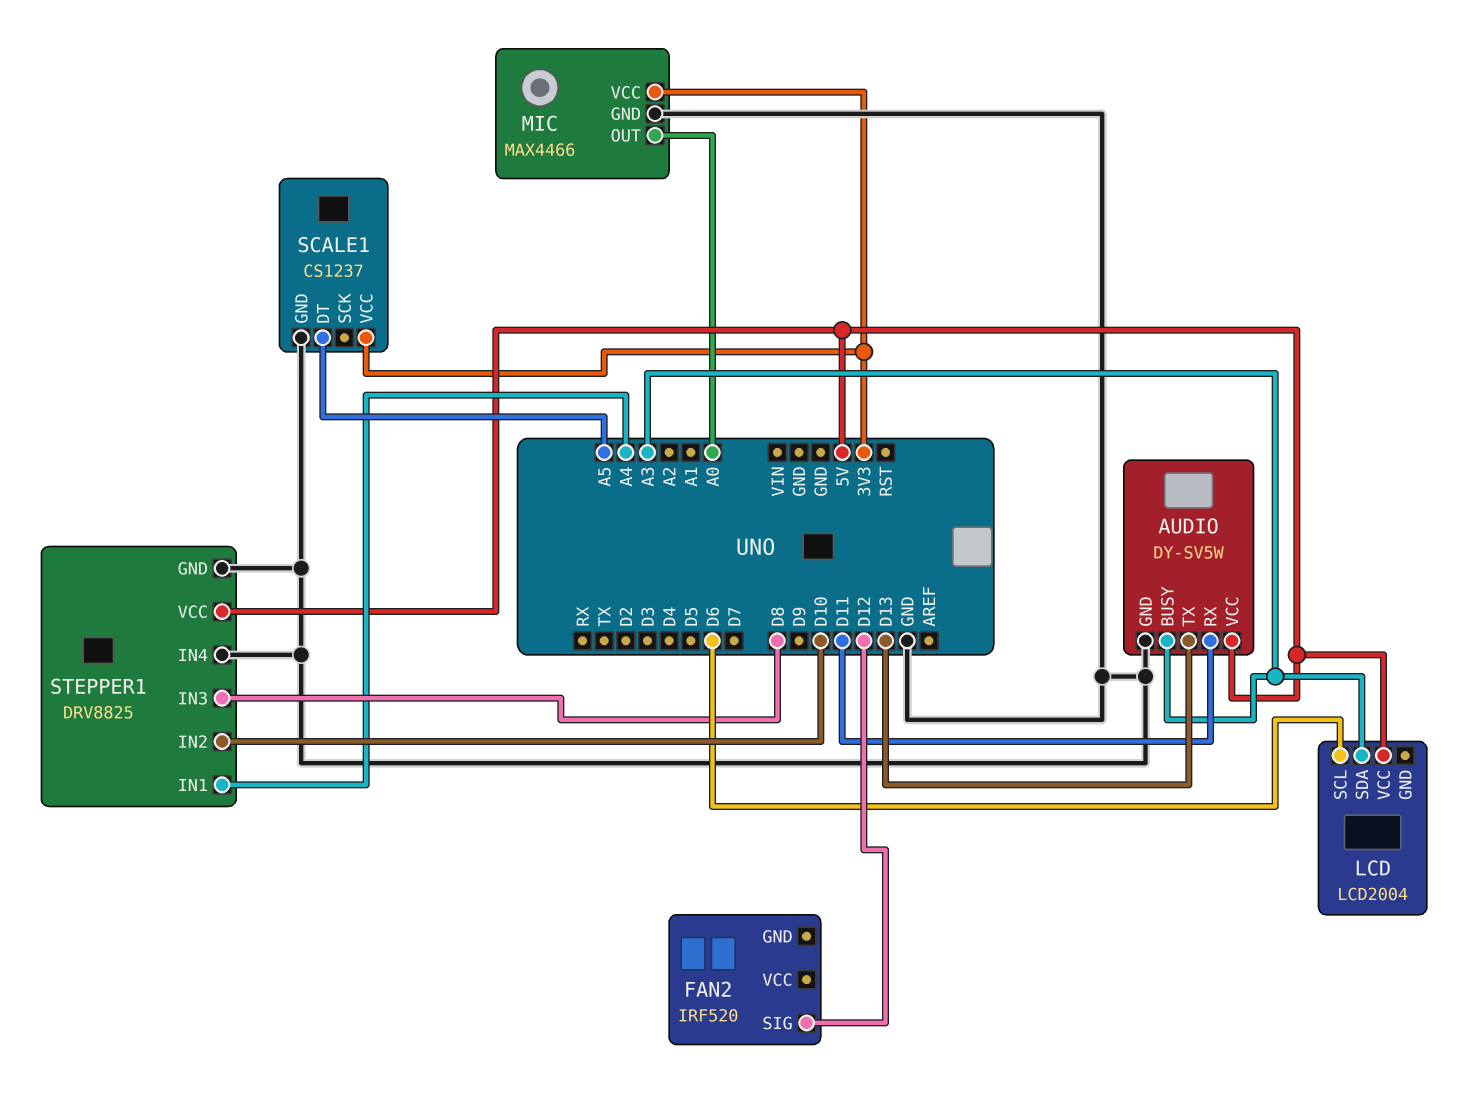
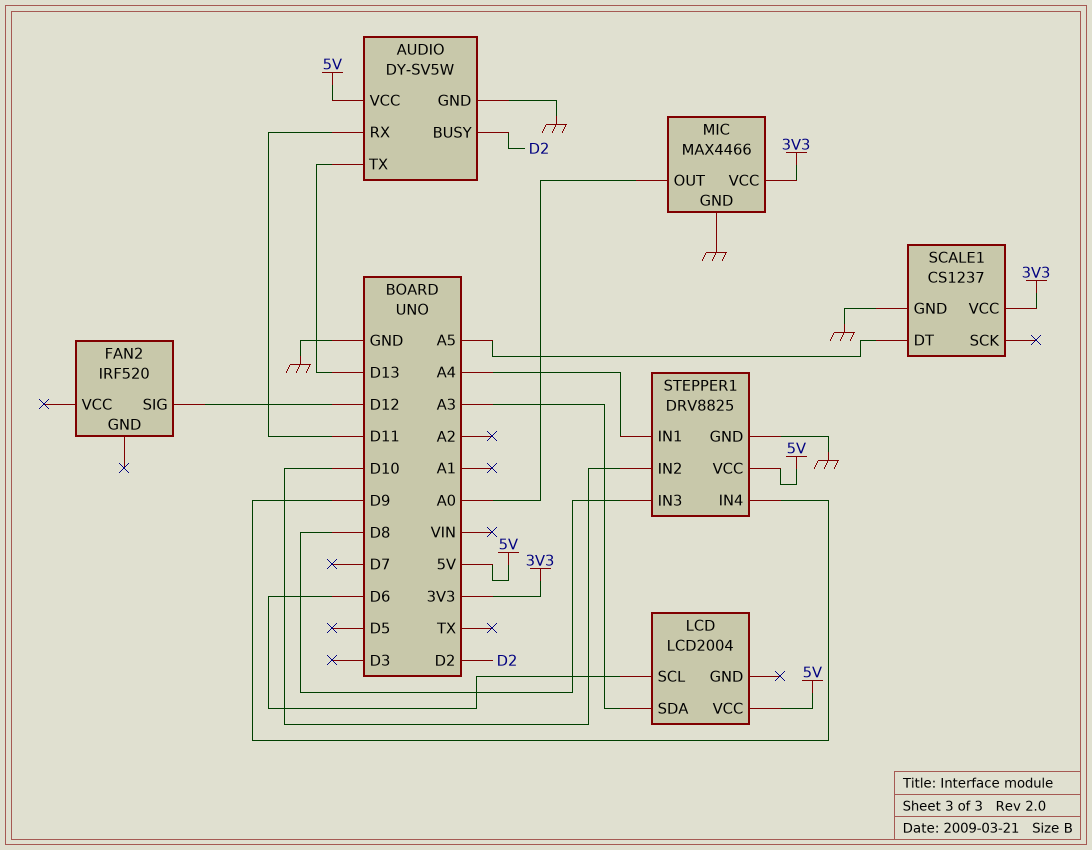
AUDIO pin BUSY: A3 -> D2
STEPPER1 pin IN4: GND -> D9

